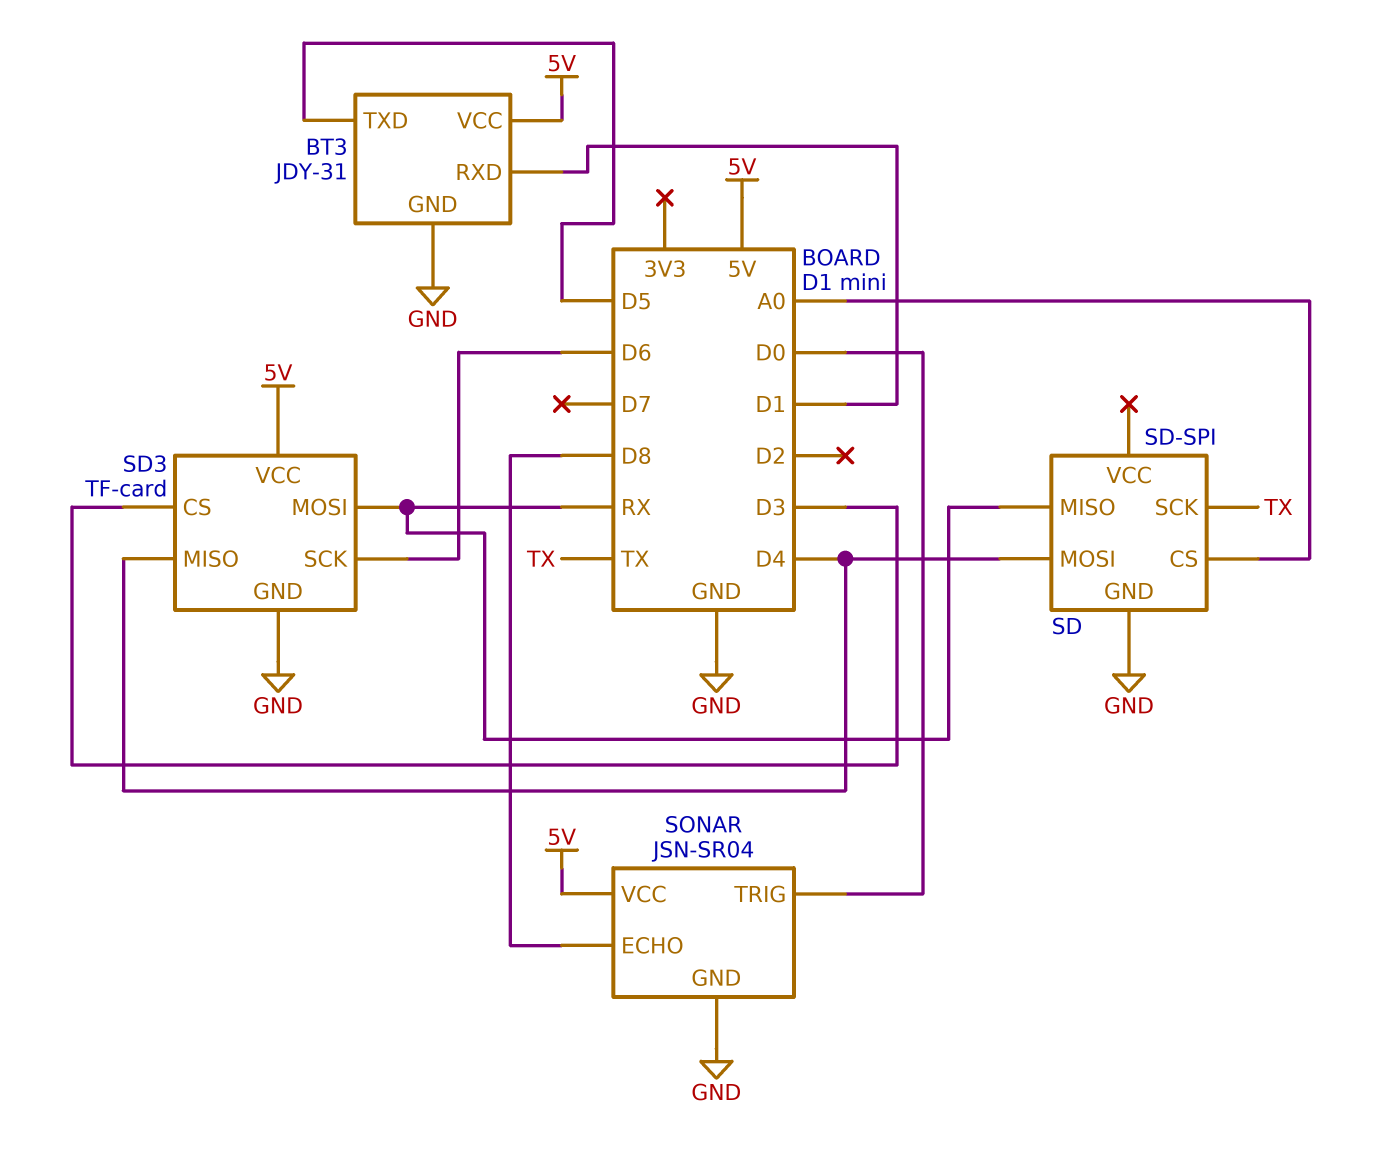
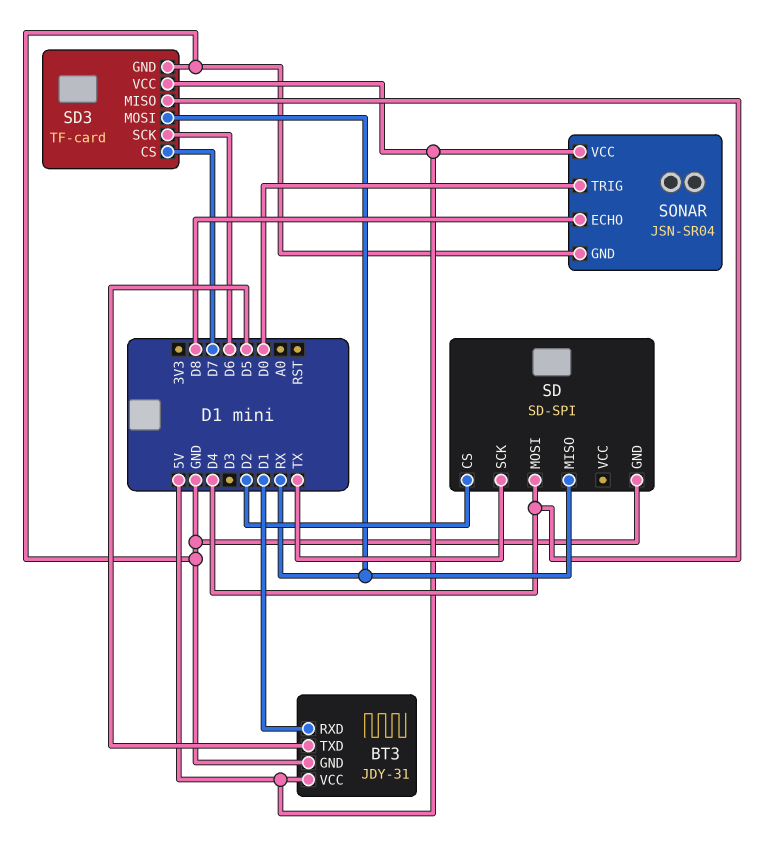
SD pin CS: A0 -> D2
SD3 pin CS: D3 -> D7

